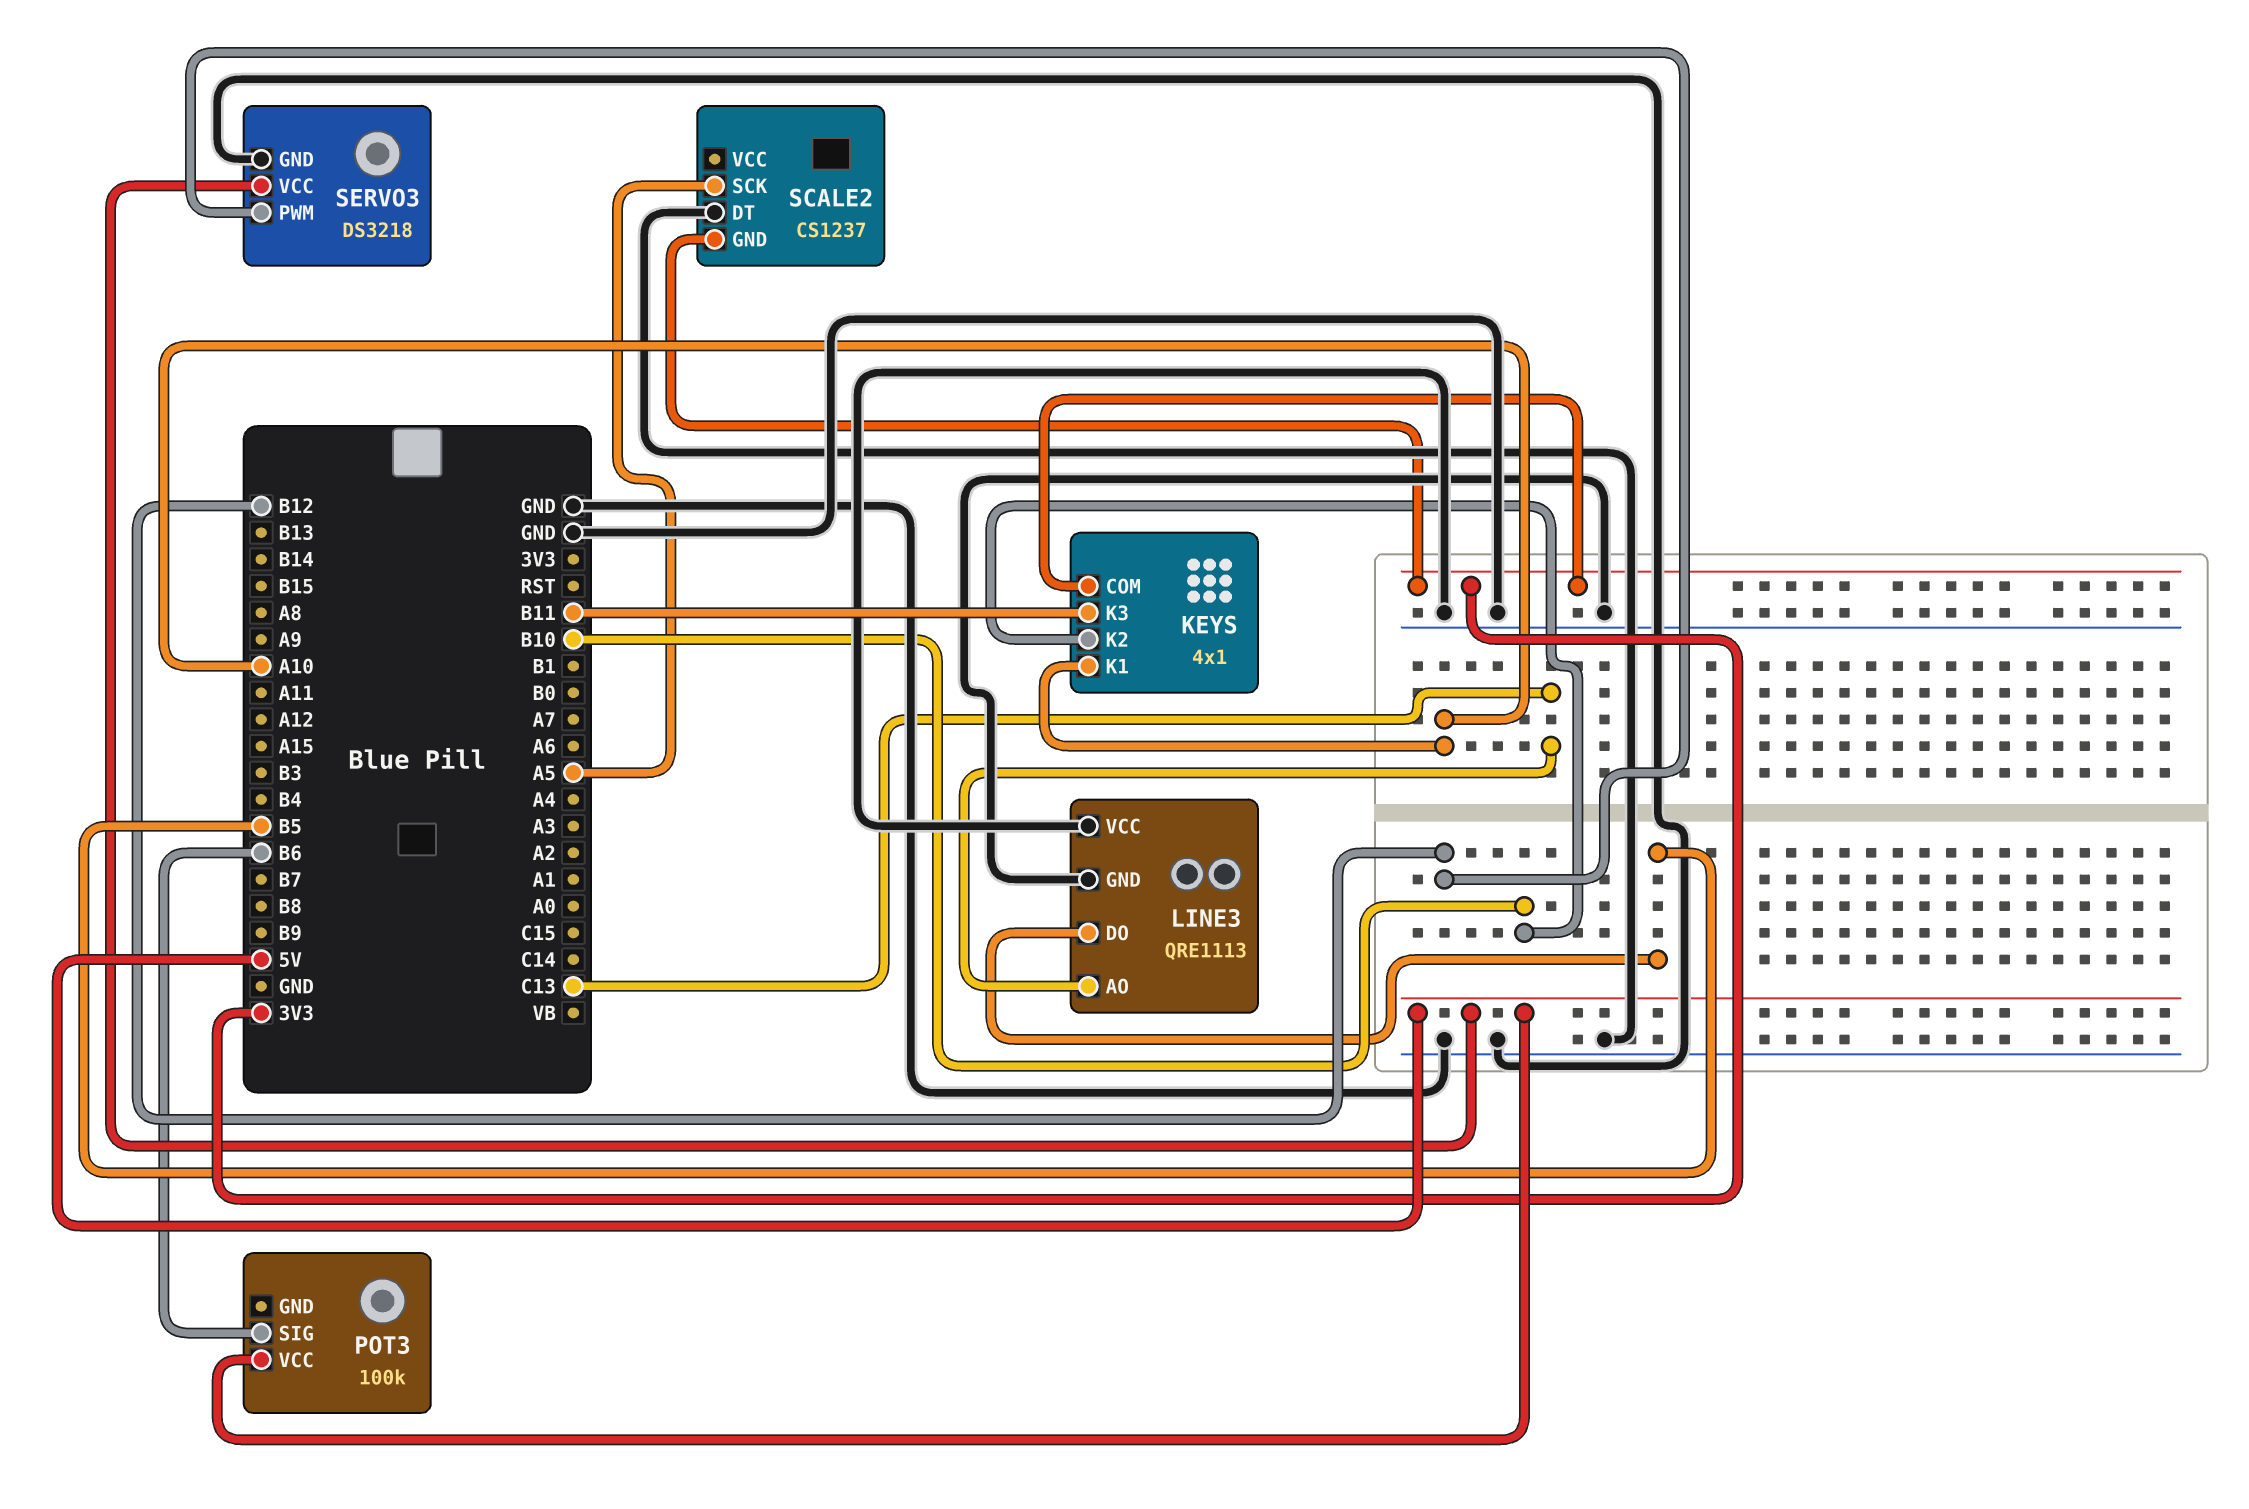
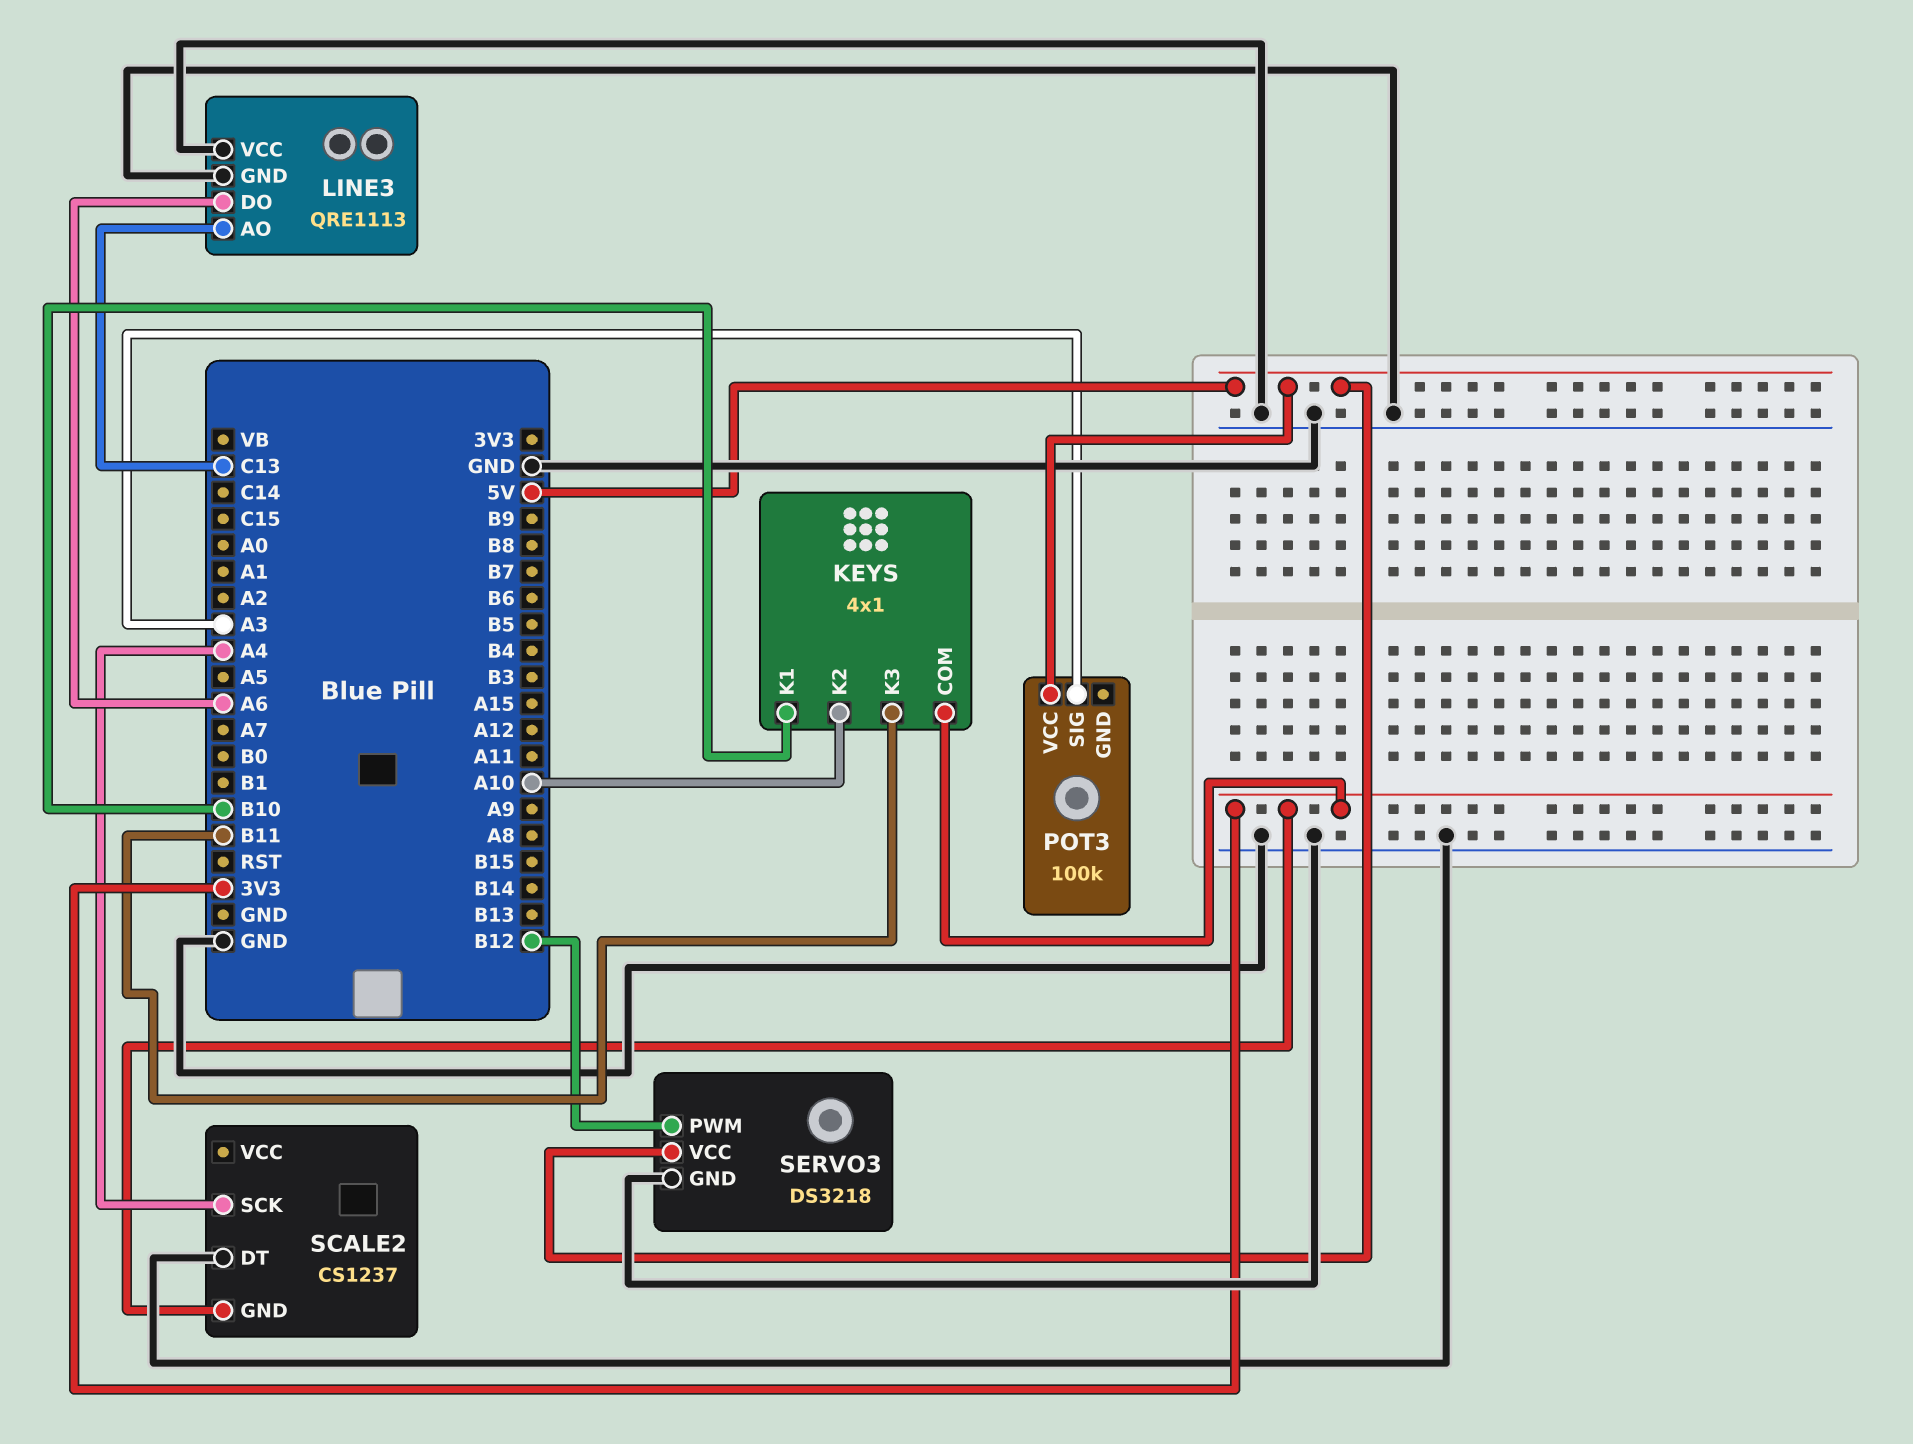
KEYS pin K1: A10 -> B10
KEYS pin K2: B10 -> A10
LINE3 pin DO: B5 -> A6
POT3 pin SIG: B6 -> A3
SCALE2 pin SCK: A5 -> A4

